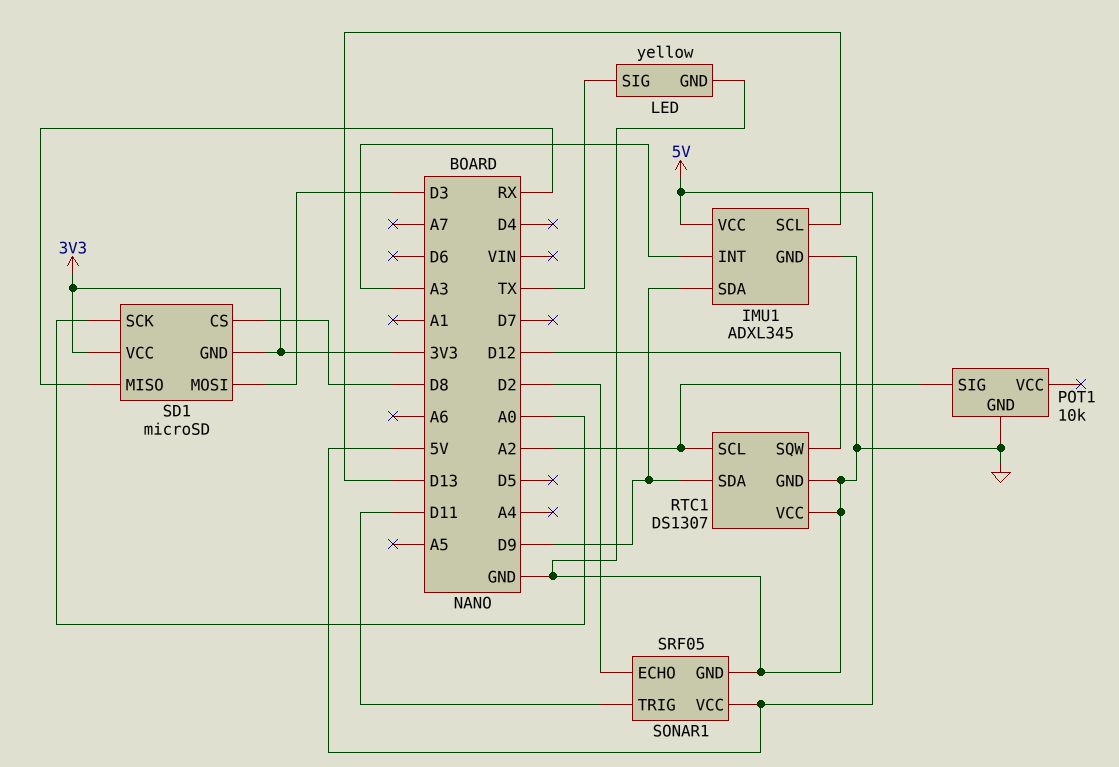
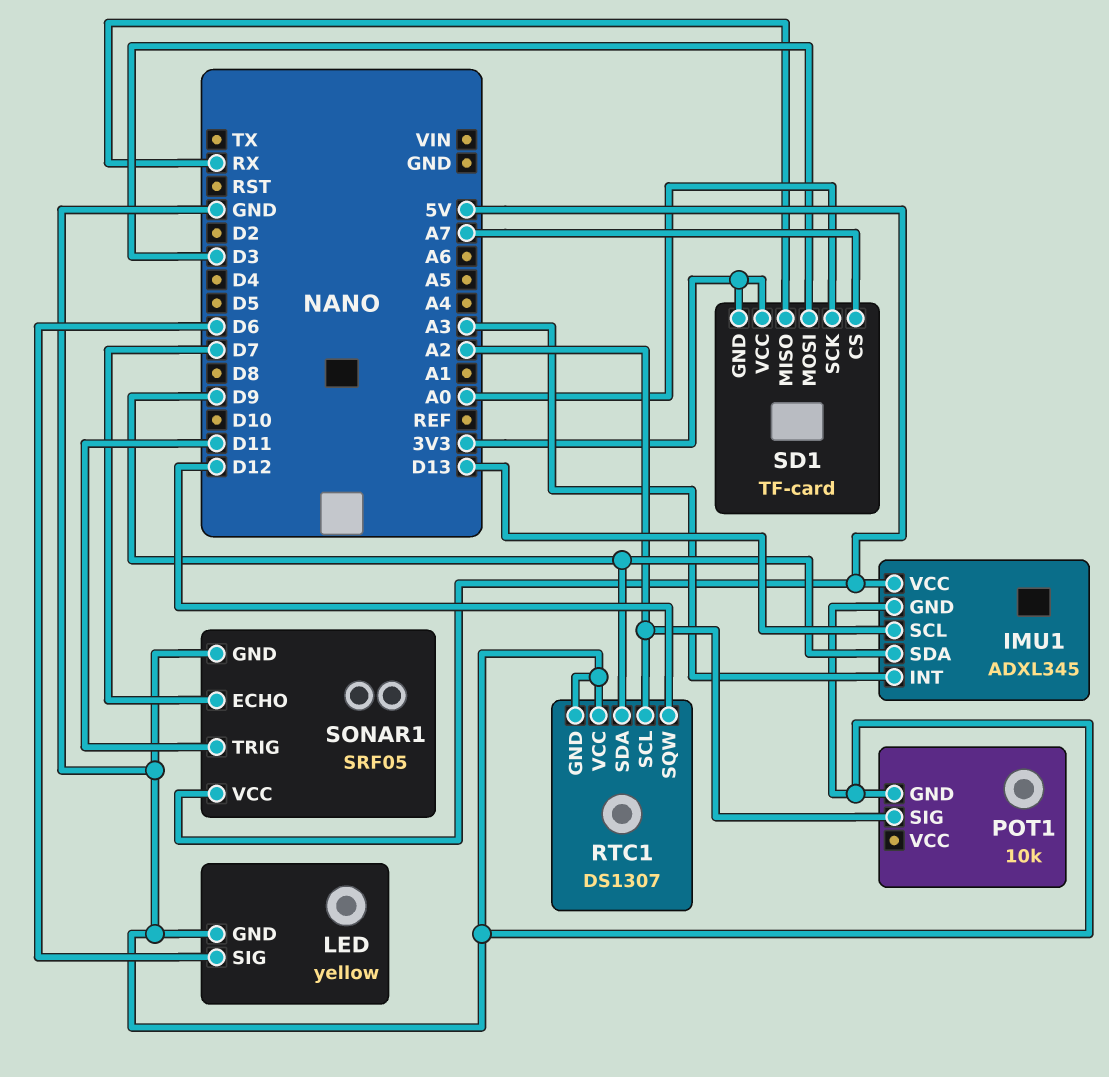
LED pin SIG: TX -> D6
SD1: microSD -> TF-card
SD1 pin CS: D8 -> A7
SONAR1 pin ECHO: D2 -> D7

